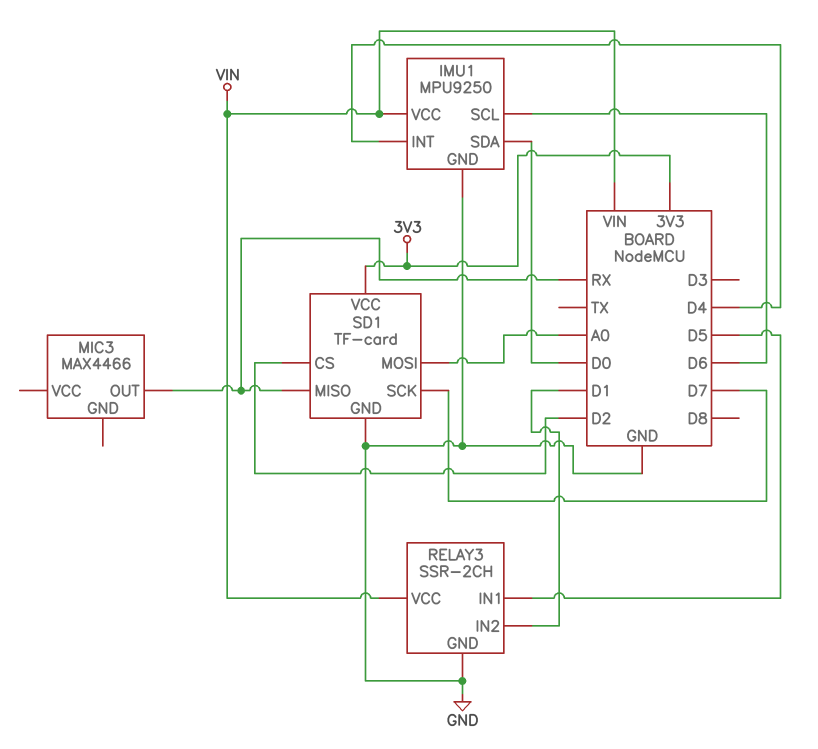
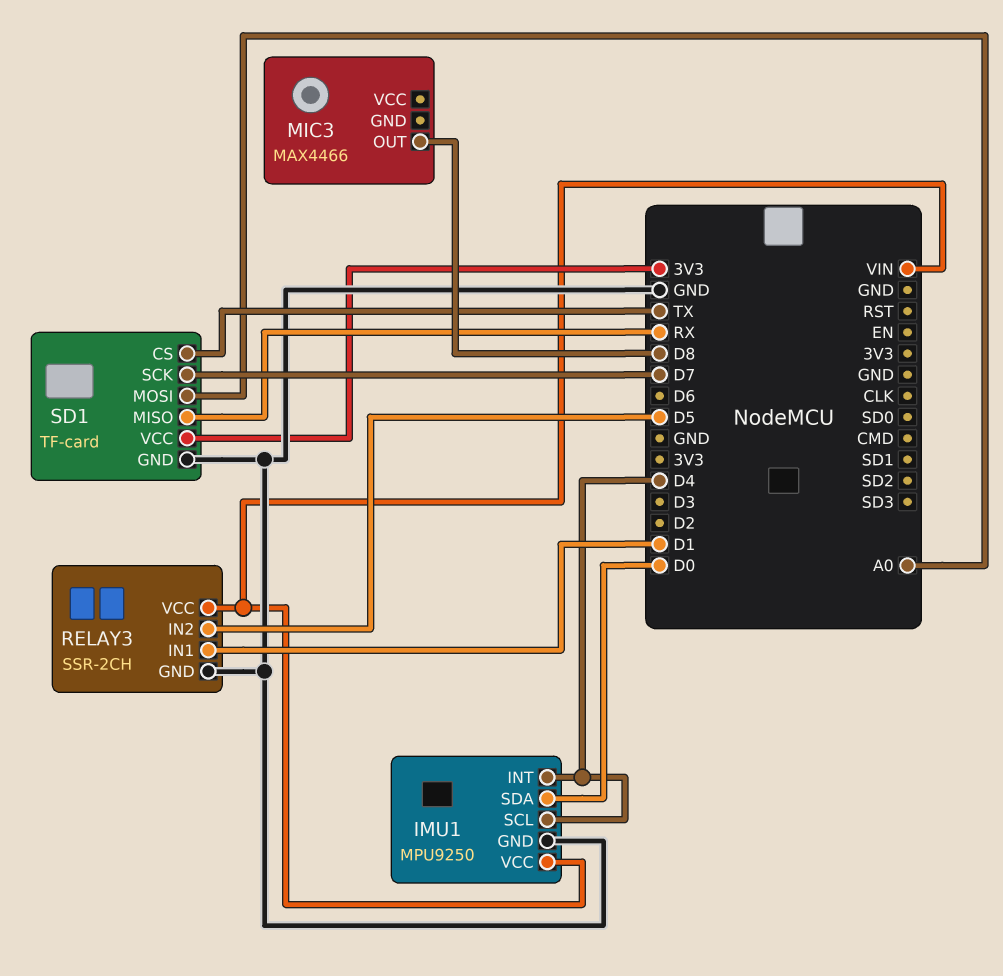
IMU1 pin SCL: D6 -> D4
MIC3 pin OUT: RX -> D8
RELAY3 pin IN1: D5 -> D1
RELAY3 pin IN2: D1 -> D5
SD1 pin CS: D2 -> TX

